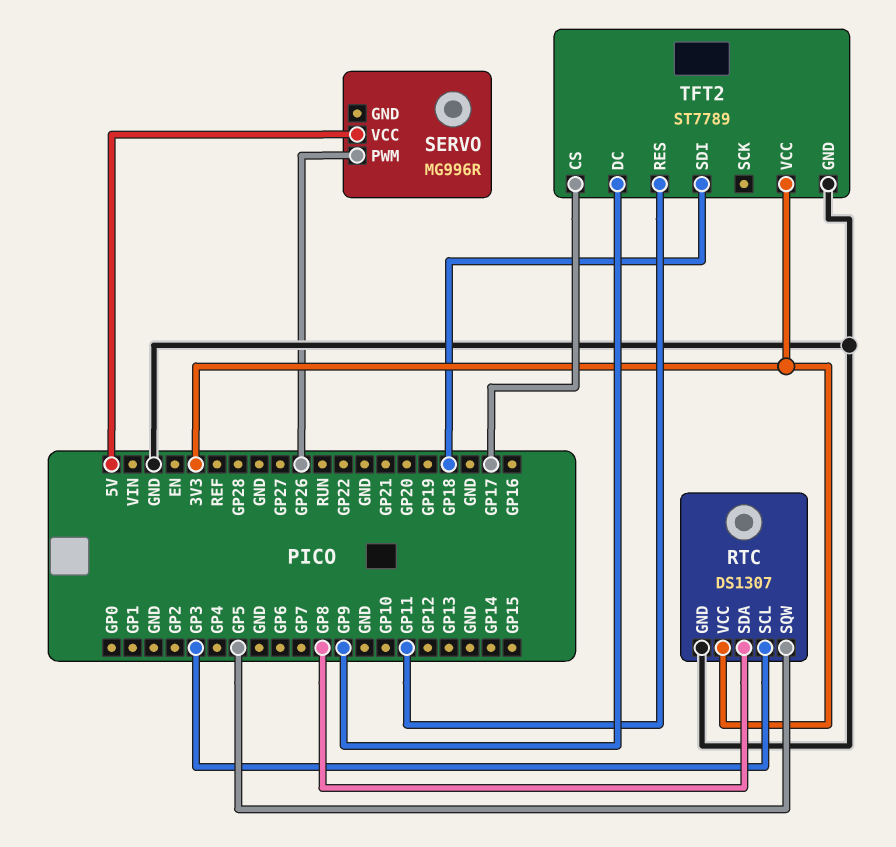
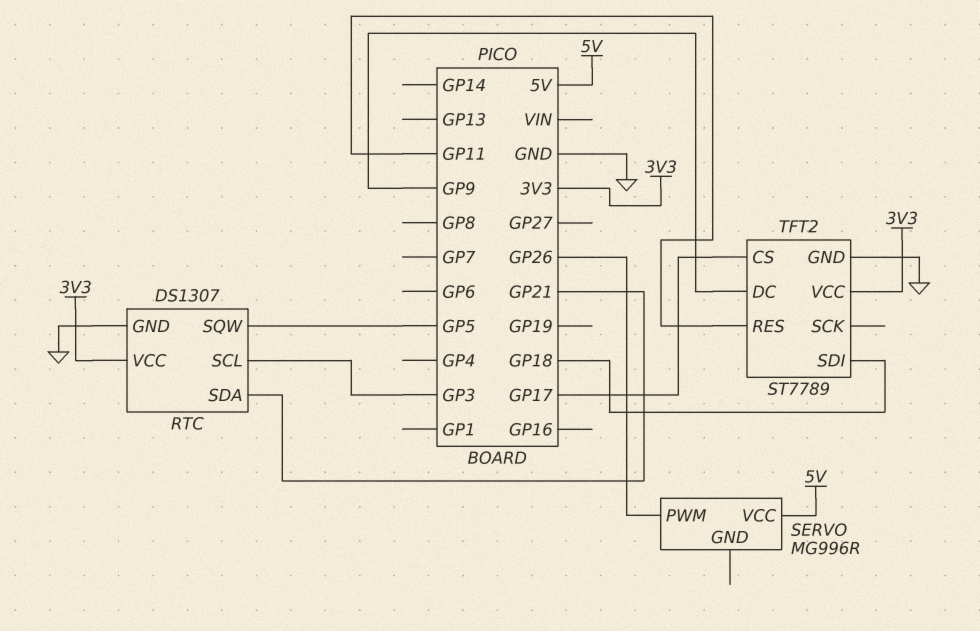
RTC pin SDA: GP8 -> GP21

